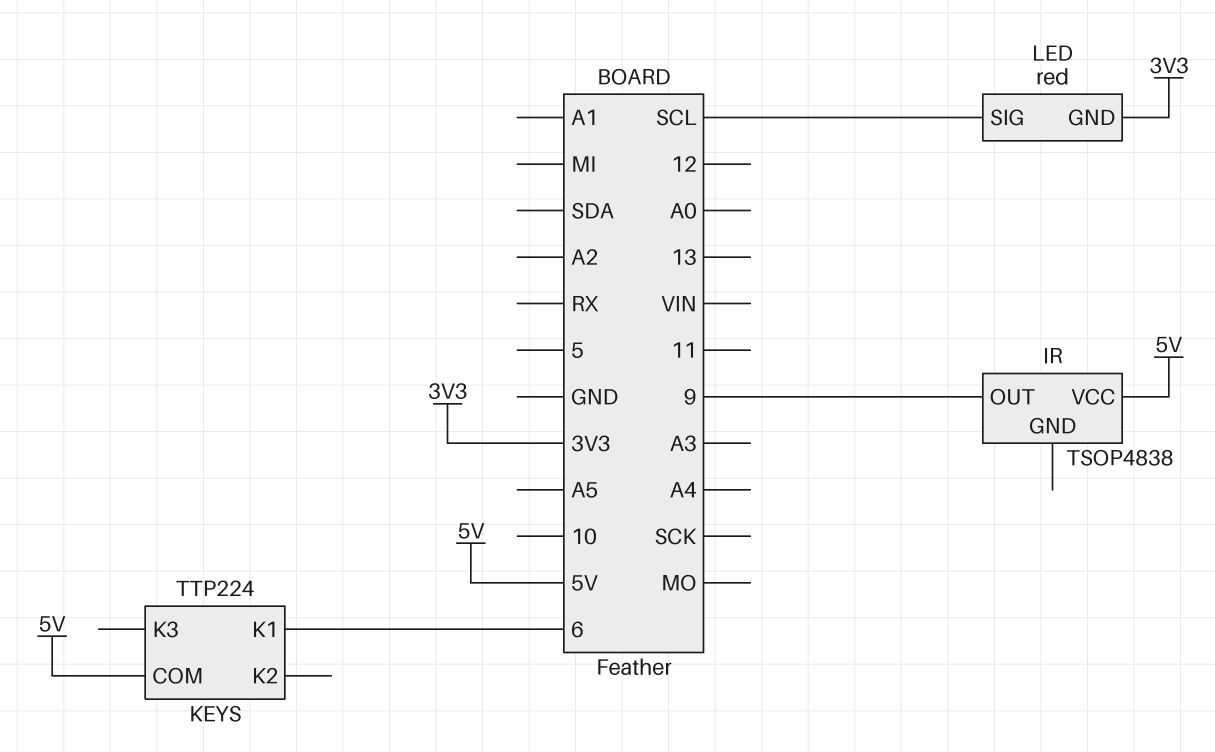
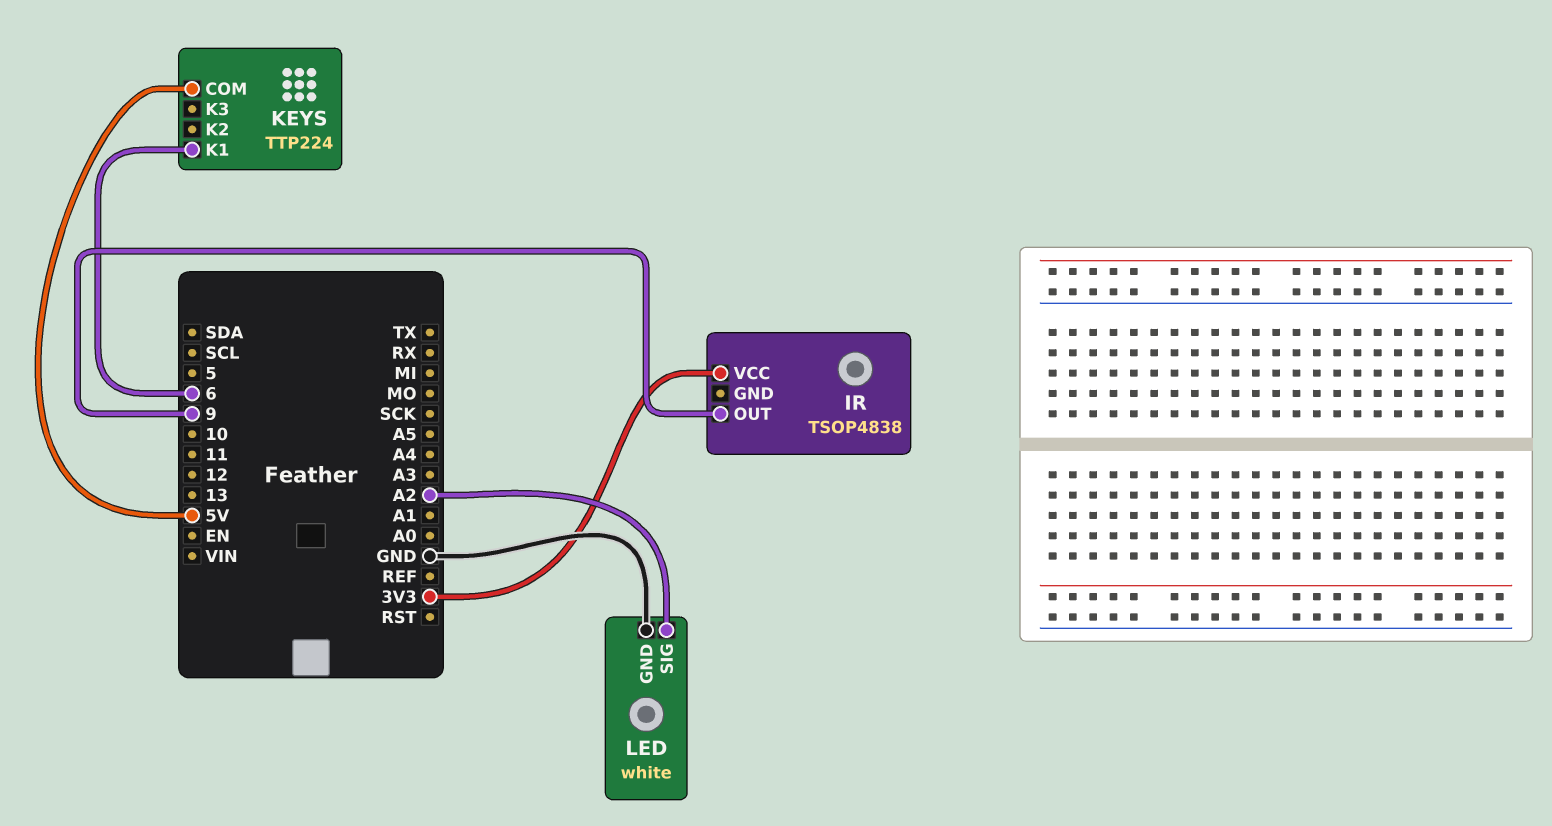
IR pin VCC: 5V -> 3V3
LED: red -> white
LED pin GND: 3V3 -> GND
LED pin SIG: SCL -> A2

